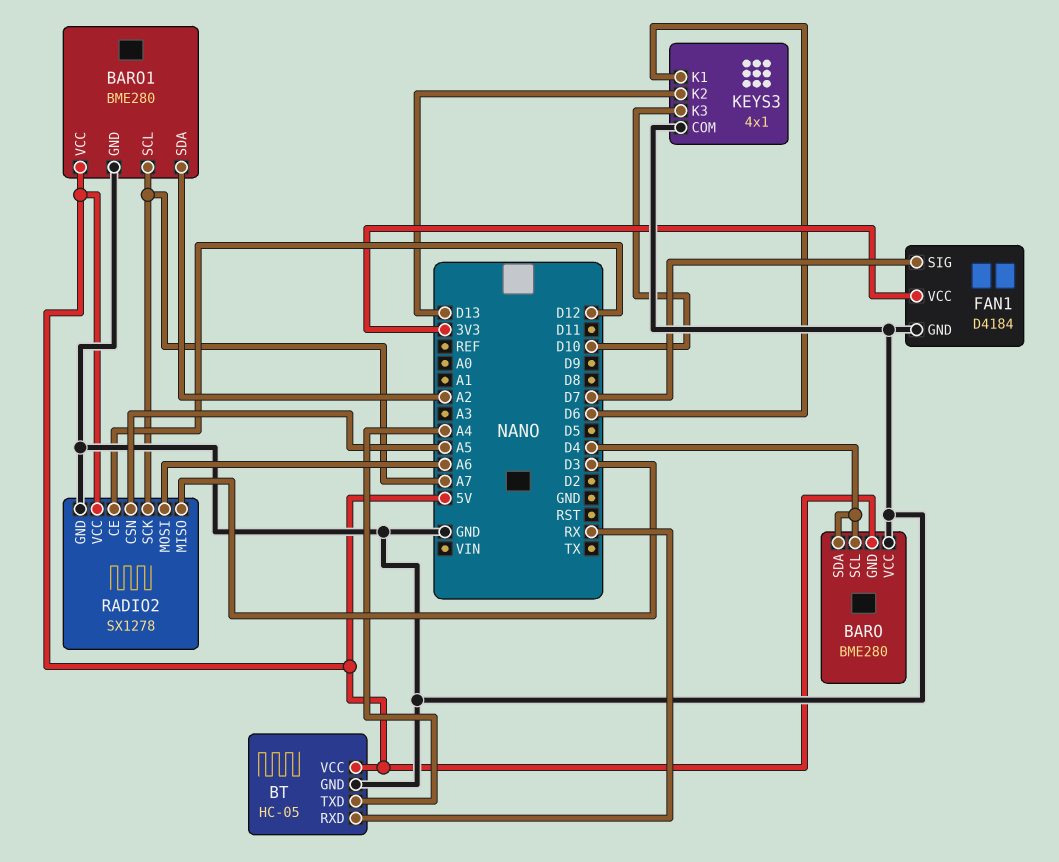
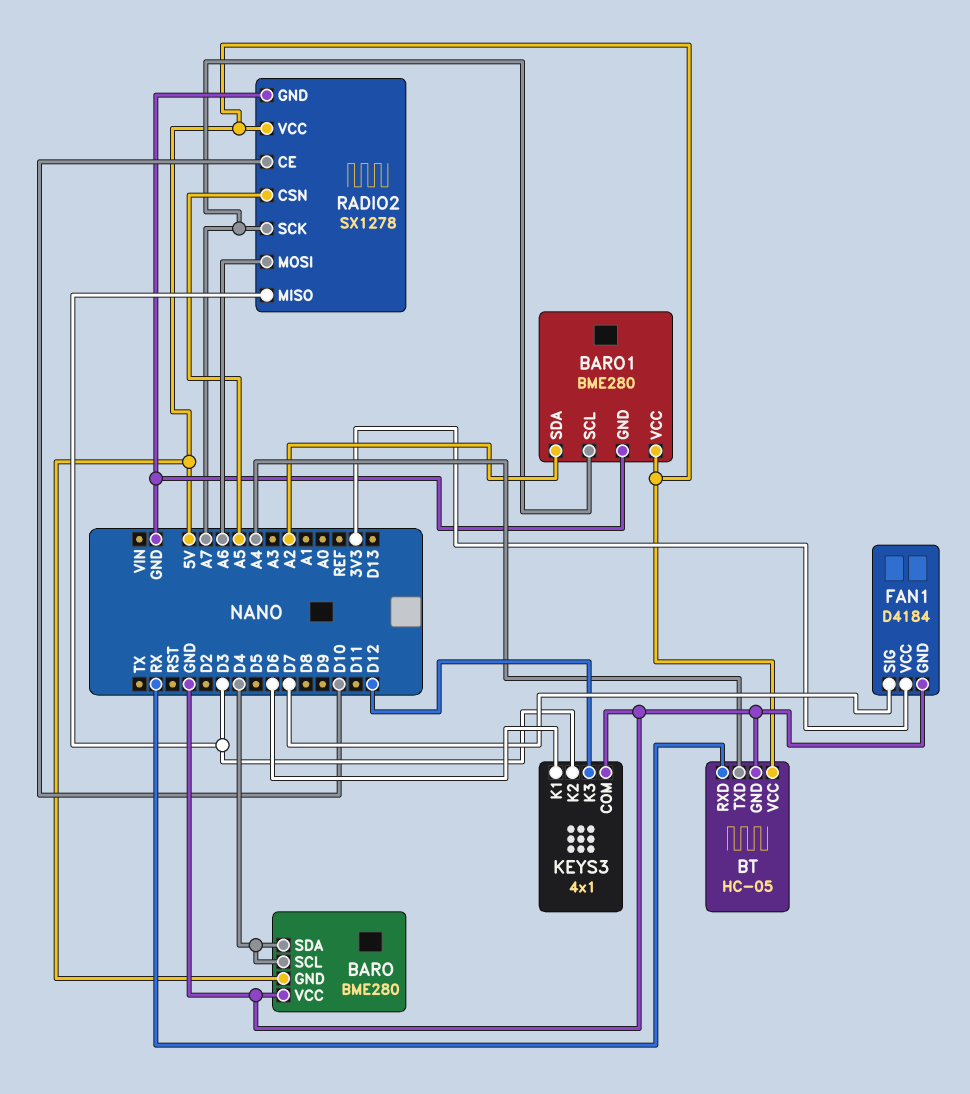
KEYS3 pin K2: D13 -> D3
KEYS3 pin K3: D10 -> D12
RADIO2 pin CE: D12 -> D10

